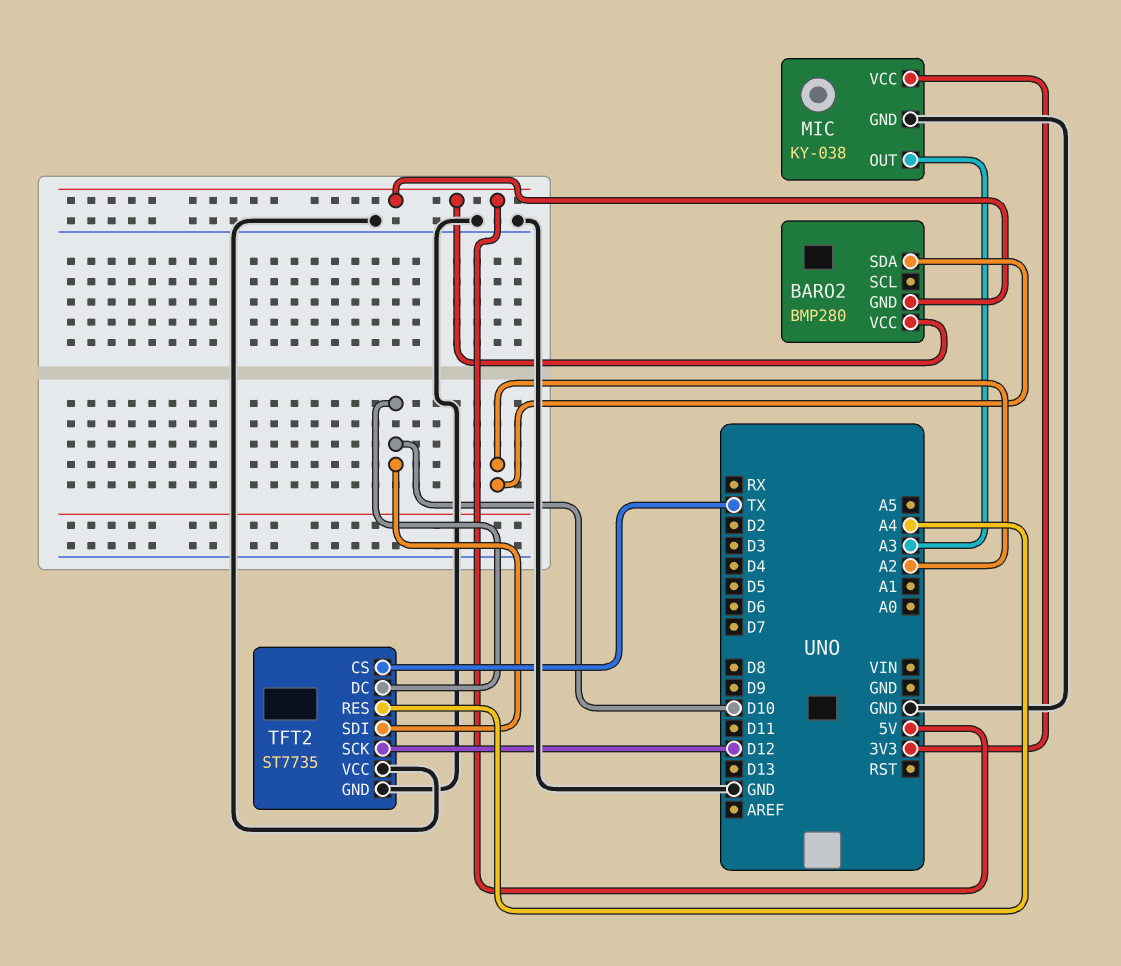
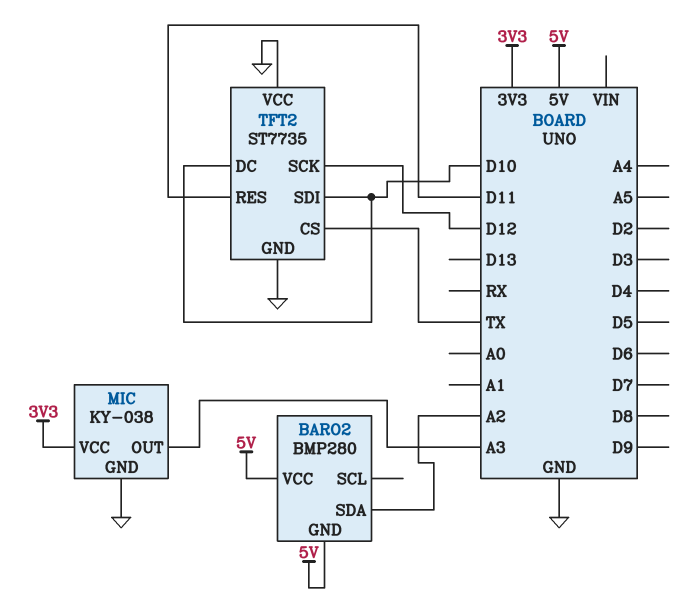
TFT2 pin RES: A4 -> D11

